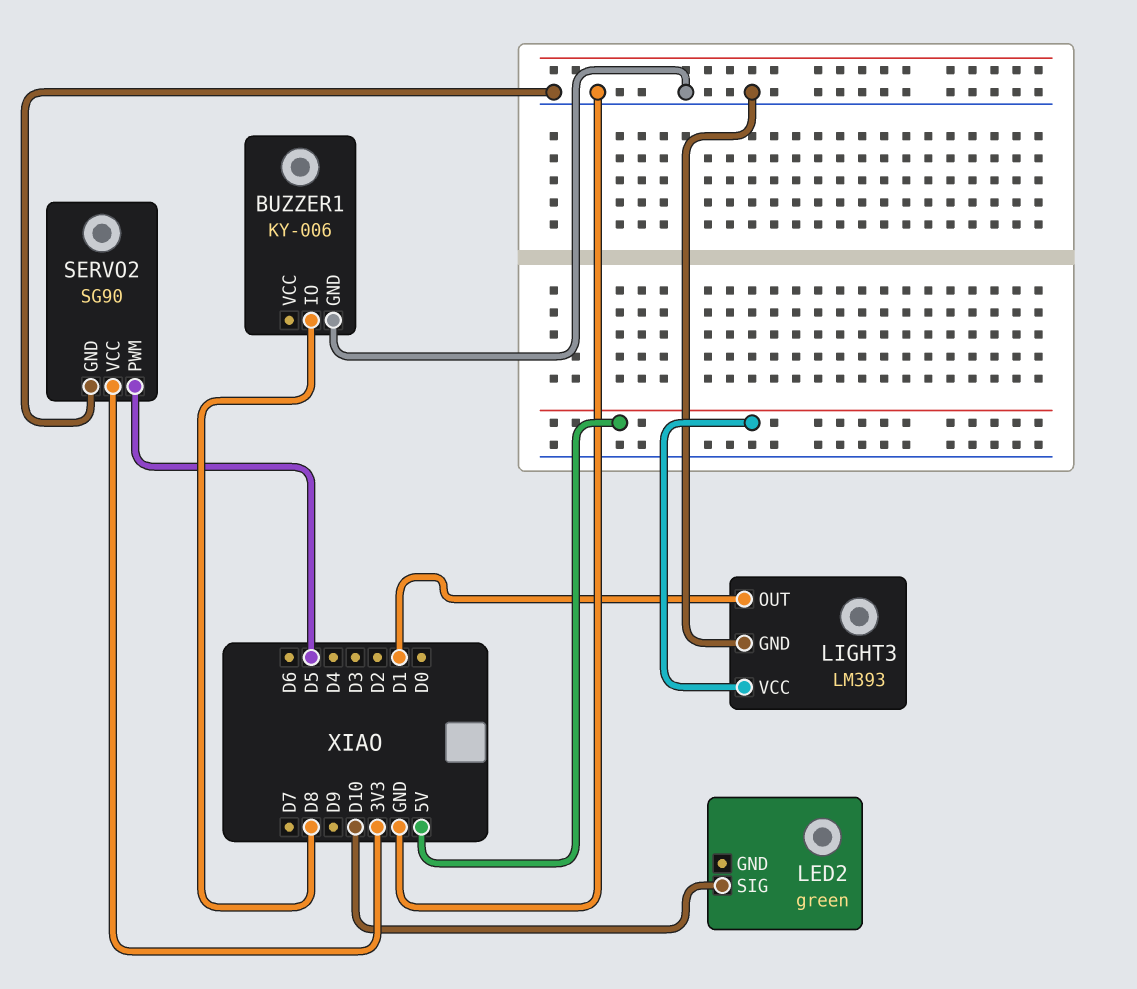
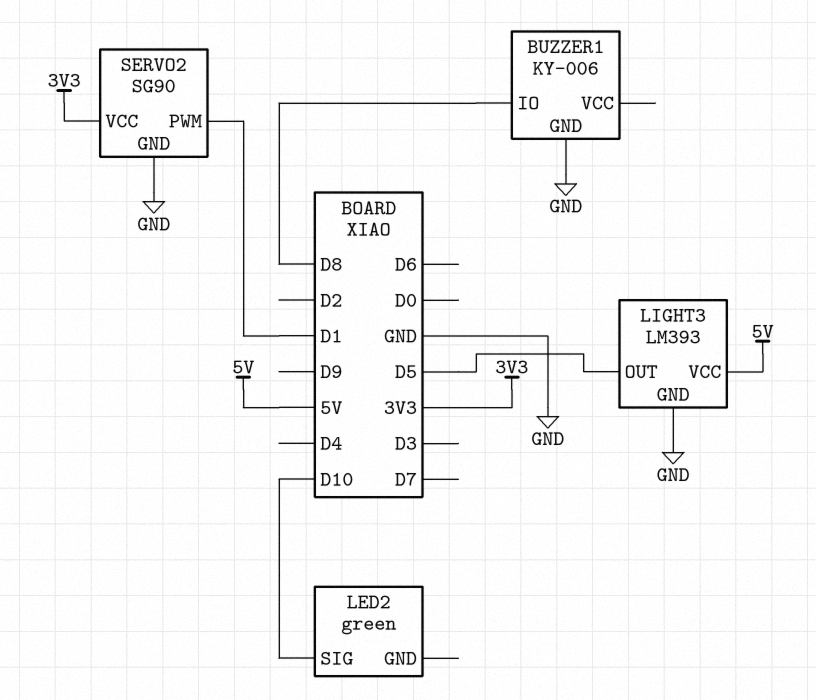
LIGHT3 pin OUT: D1 -> D5
SERVO2 pin PWM: D5 -> D1

